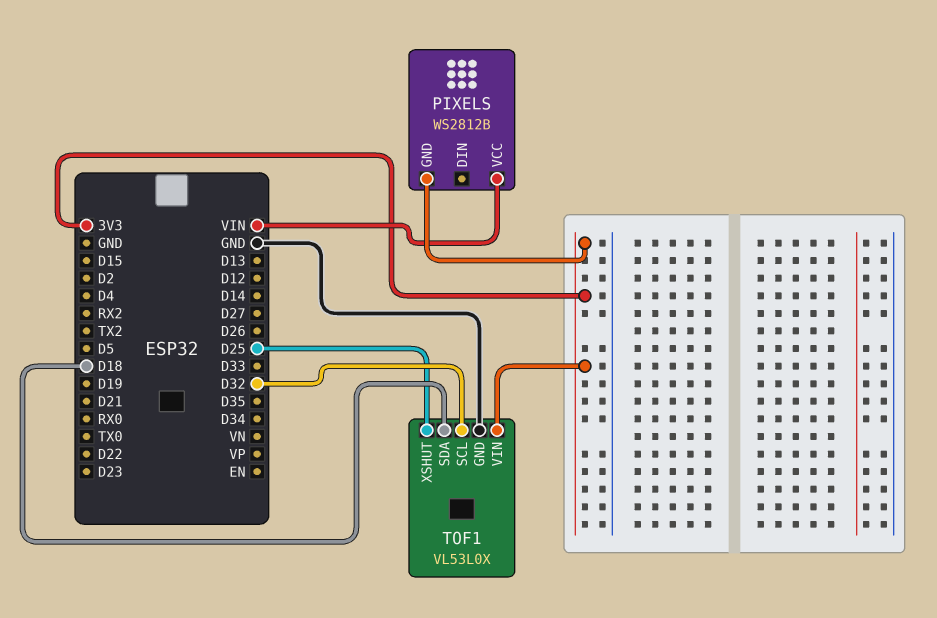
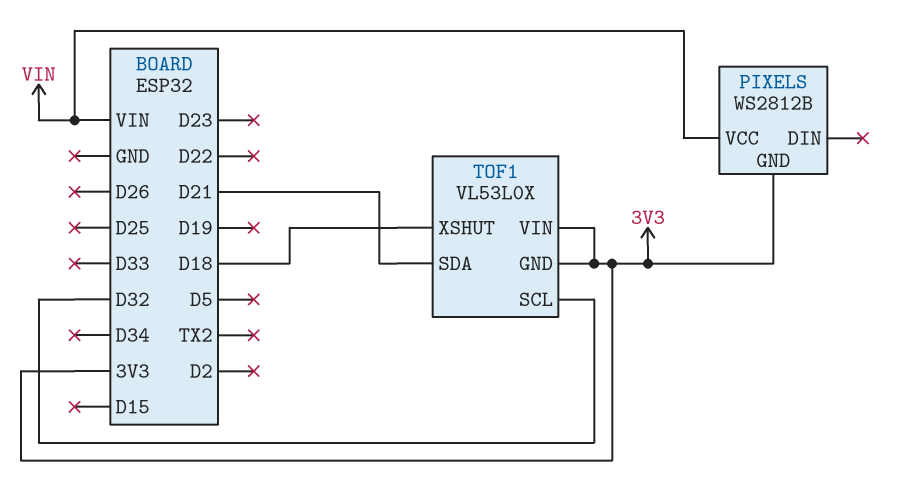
TOF1 pin GND: GND -> 3V3
TOF1 pin SDA: D18 -> D21
TOF1 pin XSHUT: D25 -> D18

